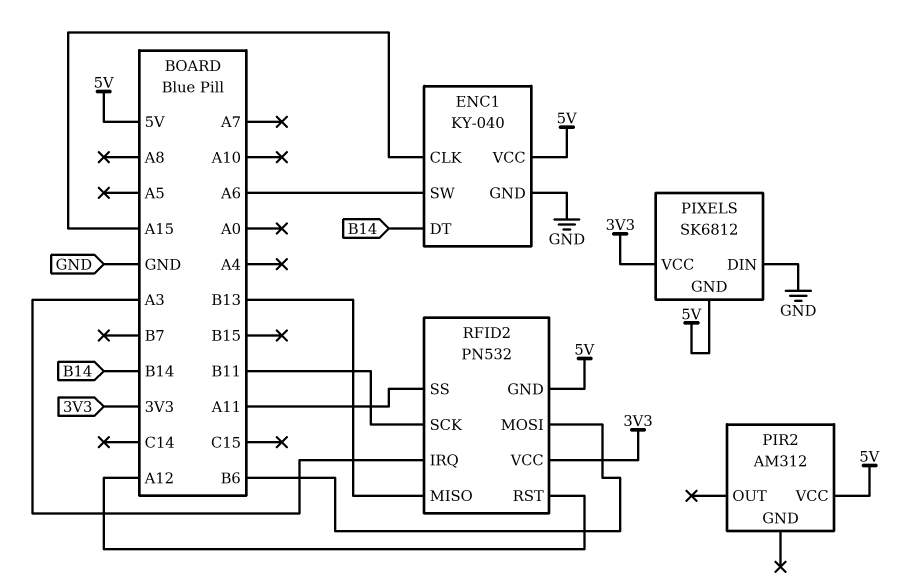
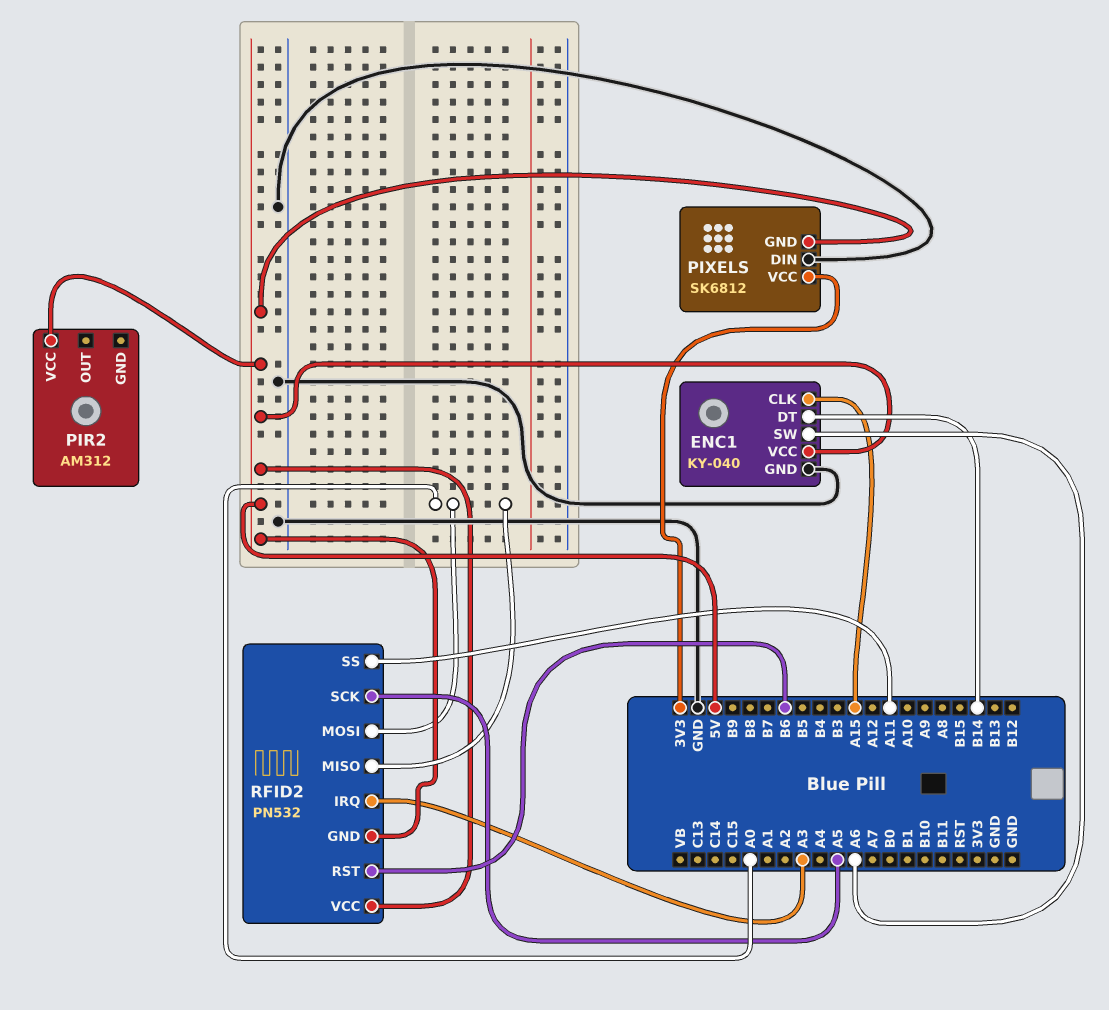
RFID2 pin MISO: B13 -> A0
RFID2 pin MOSI: B6 -> A0
RFID2 pin RST: A12 -> B6
RFID2 pin SCK: B11 -> A5
RFID2 pin VCC: 3V3 -> 5V

